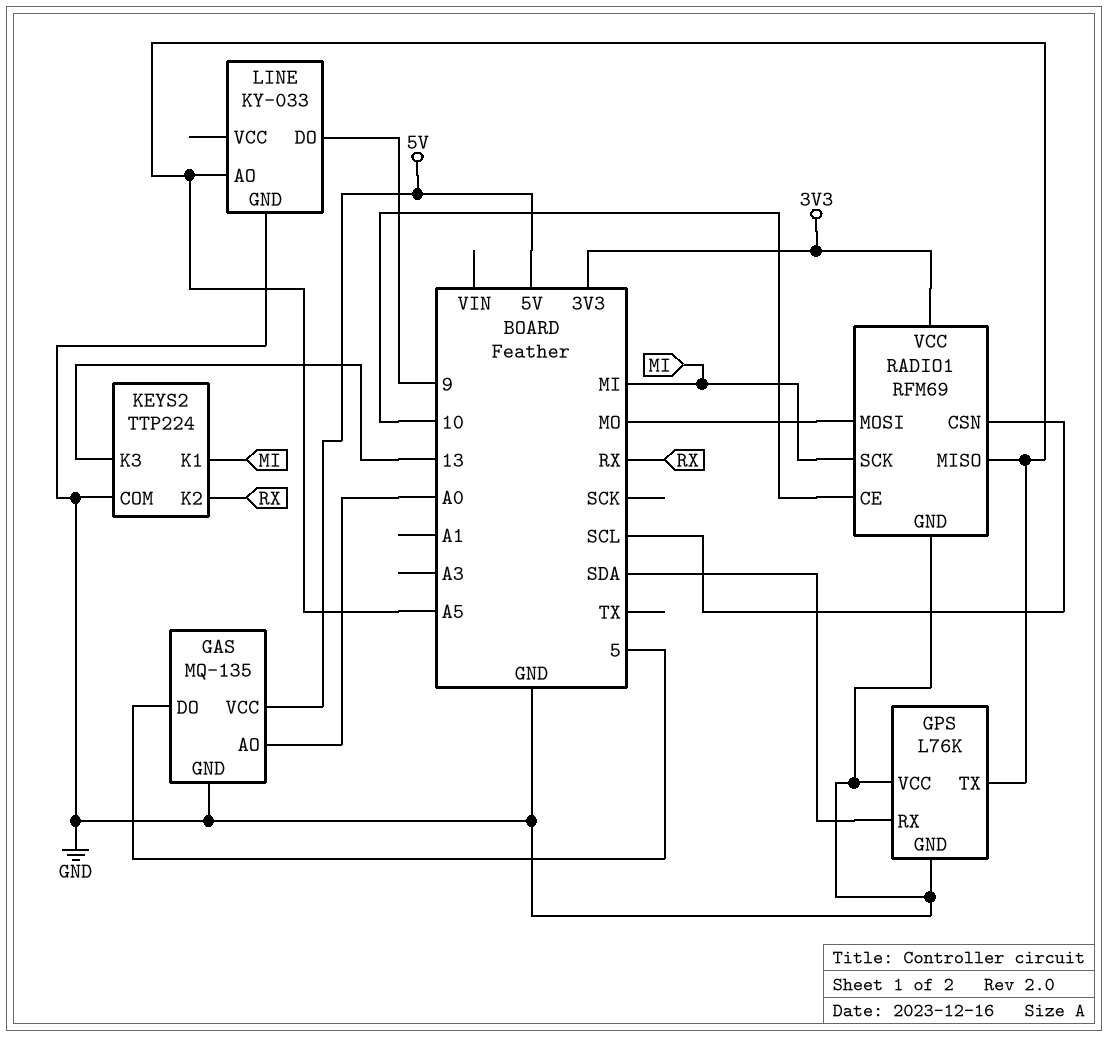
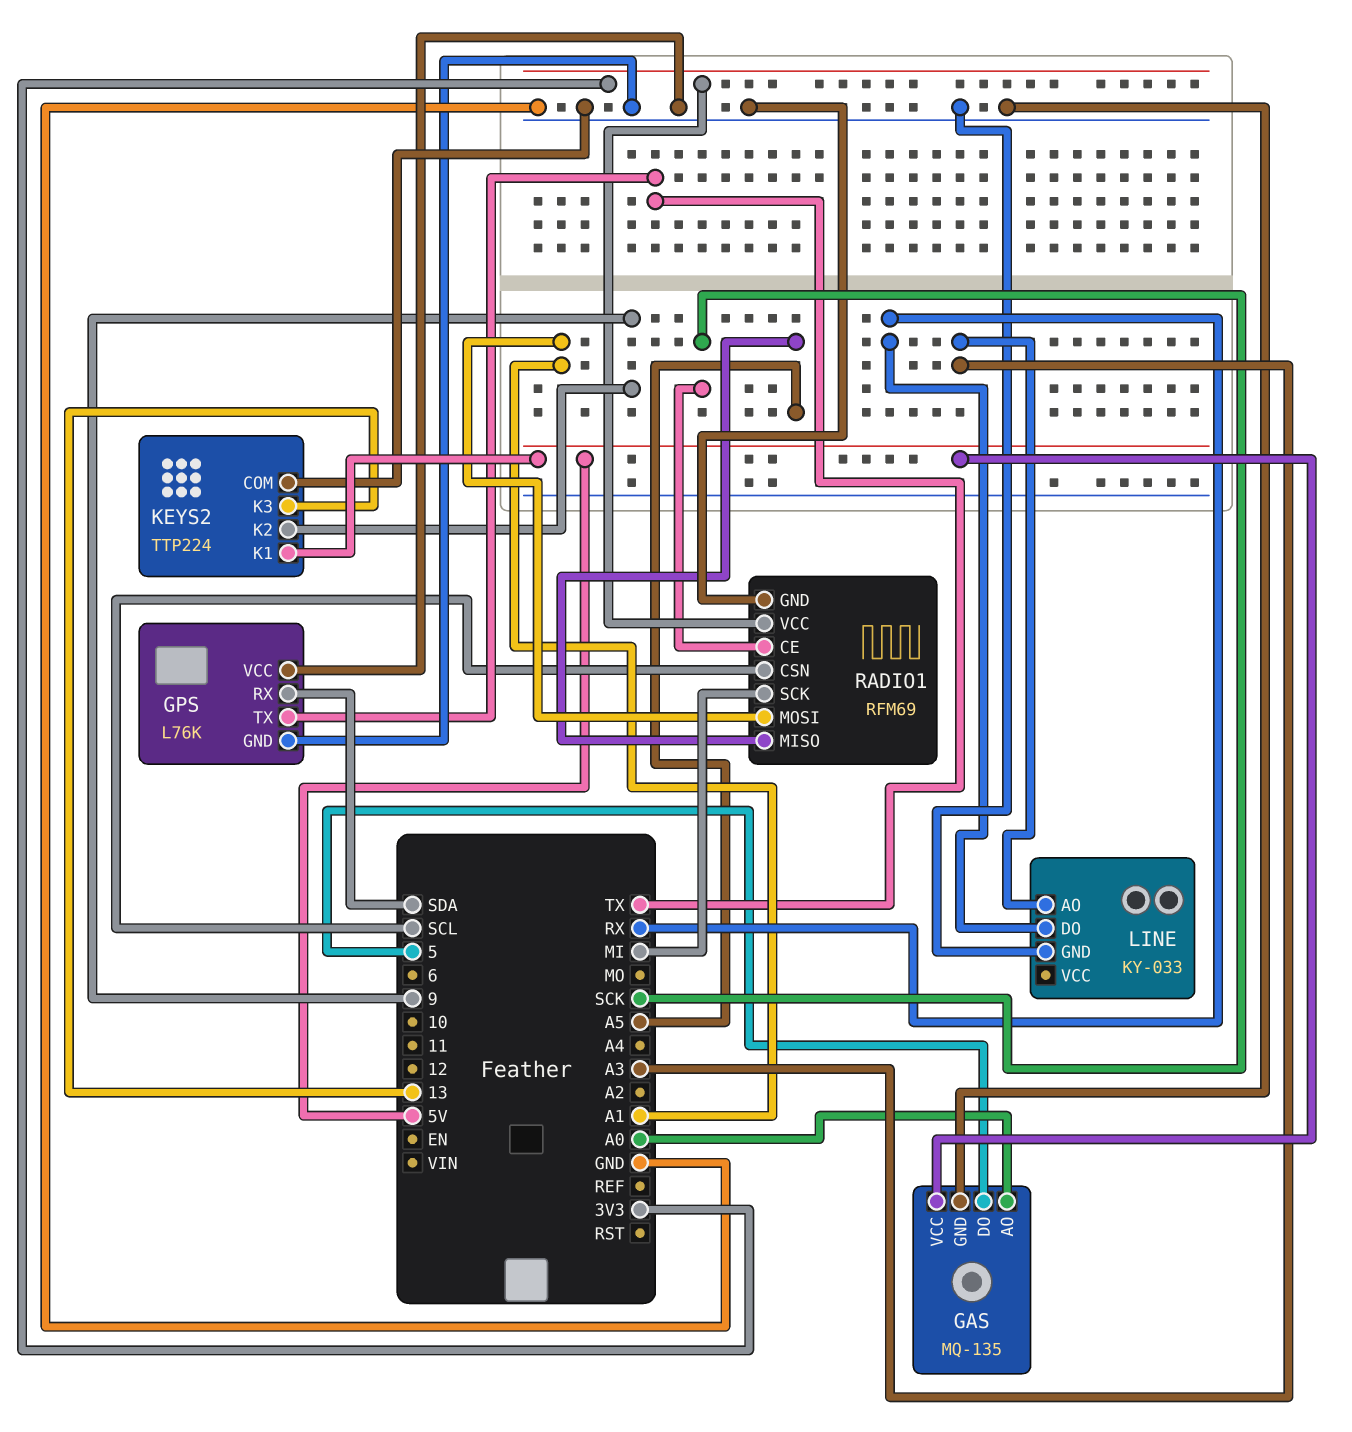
GPS pin TX: A5 -> TX
KEYS2 pin K1: MI -> 5V
KEYS2 pin K2: RX -> 9
LINE pin AO: A5 -> A3
LINE pin DO: 9 -> RX
RADIO1 pin CE: 10 -> SCK
RADIO1 pin MOSI: MO -> A1

